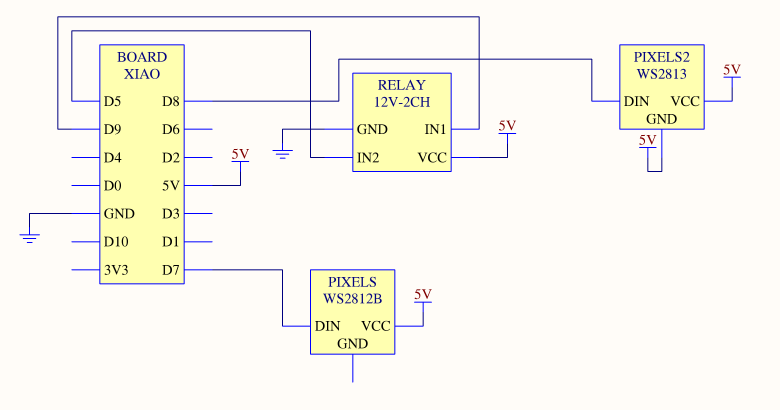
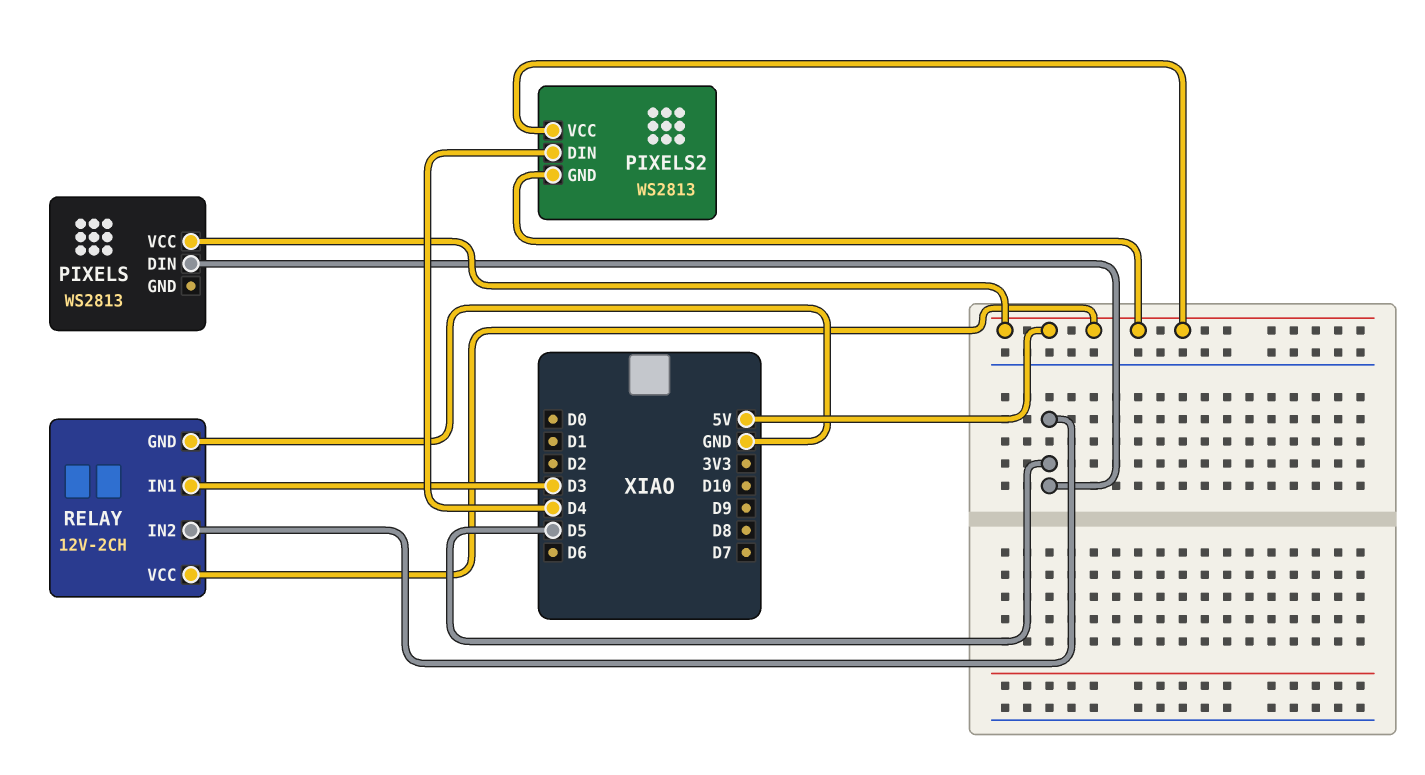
PIXELS: WS2812B -> WS2813
PIXELS pin DIN: D7 -> D5
PIXELS2 pin DIN: D8 -> D4
RELAY pin IN1: D9 -> D3

